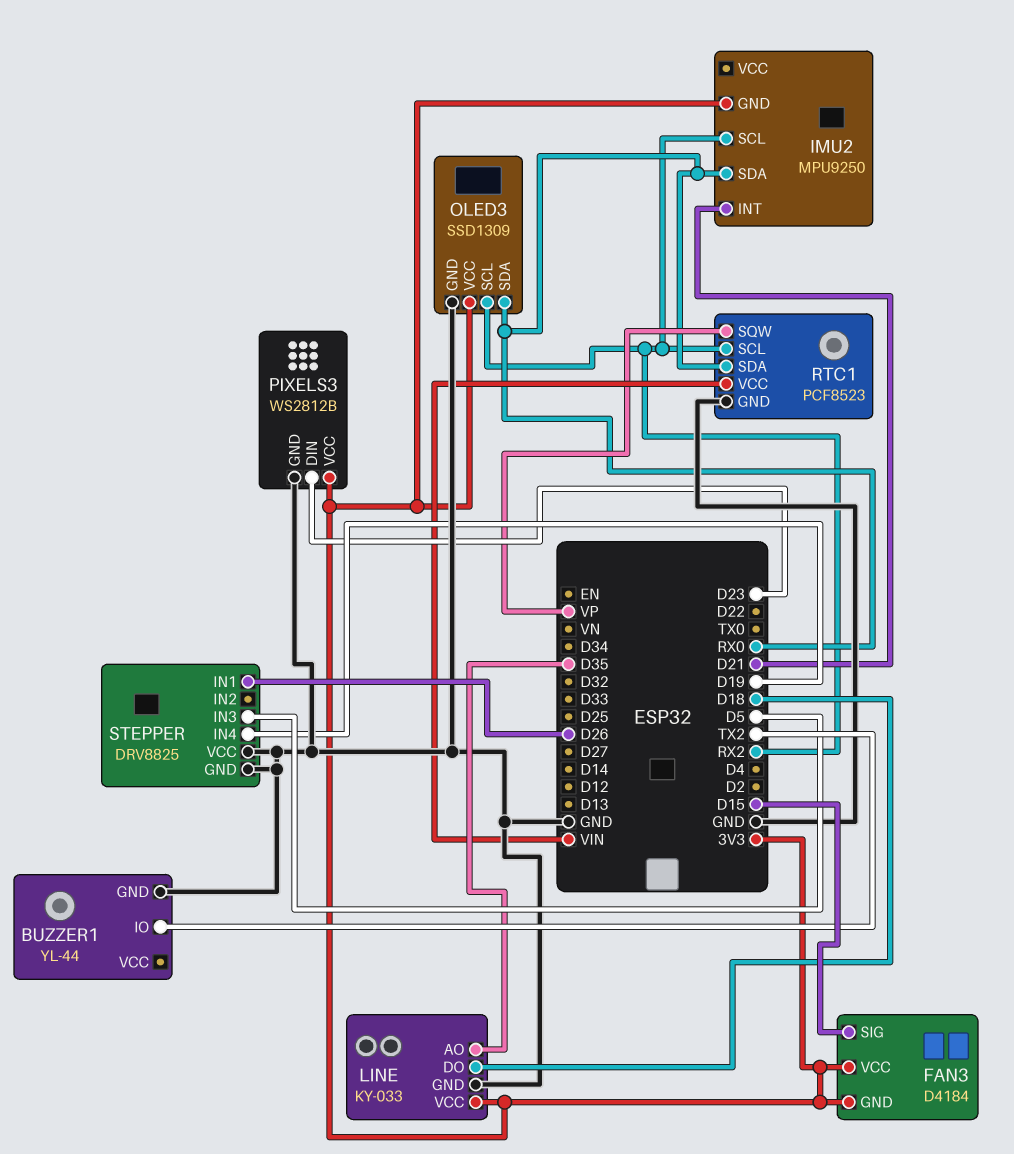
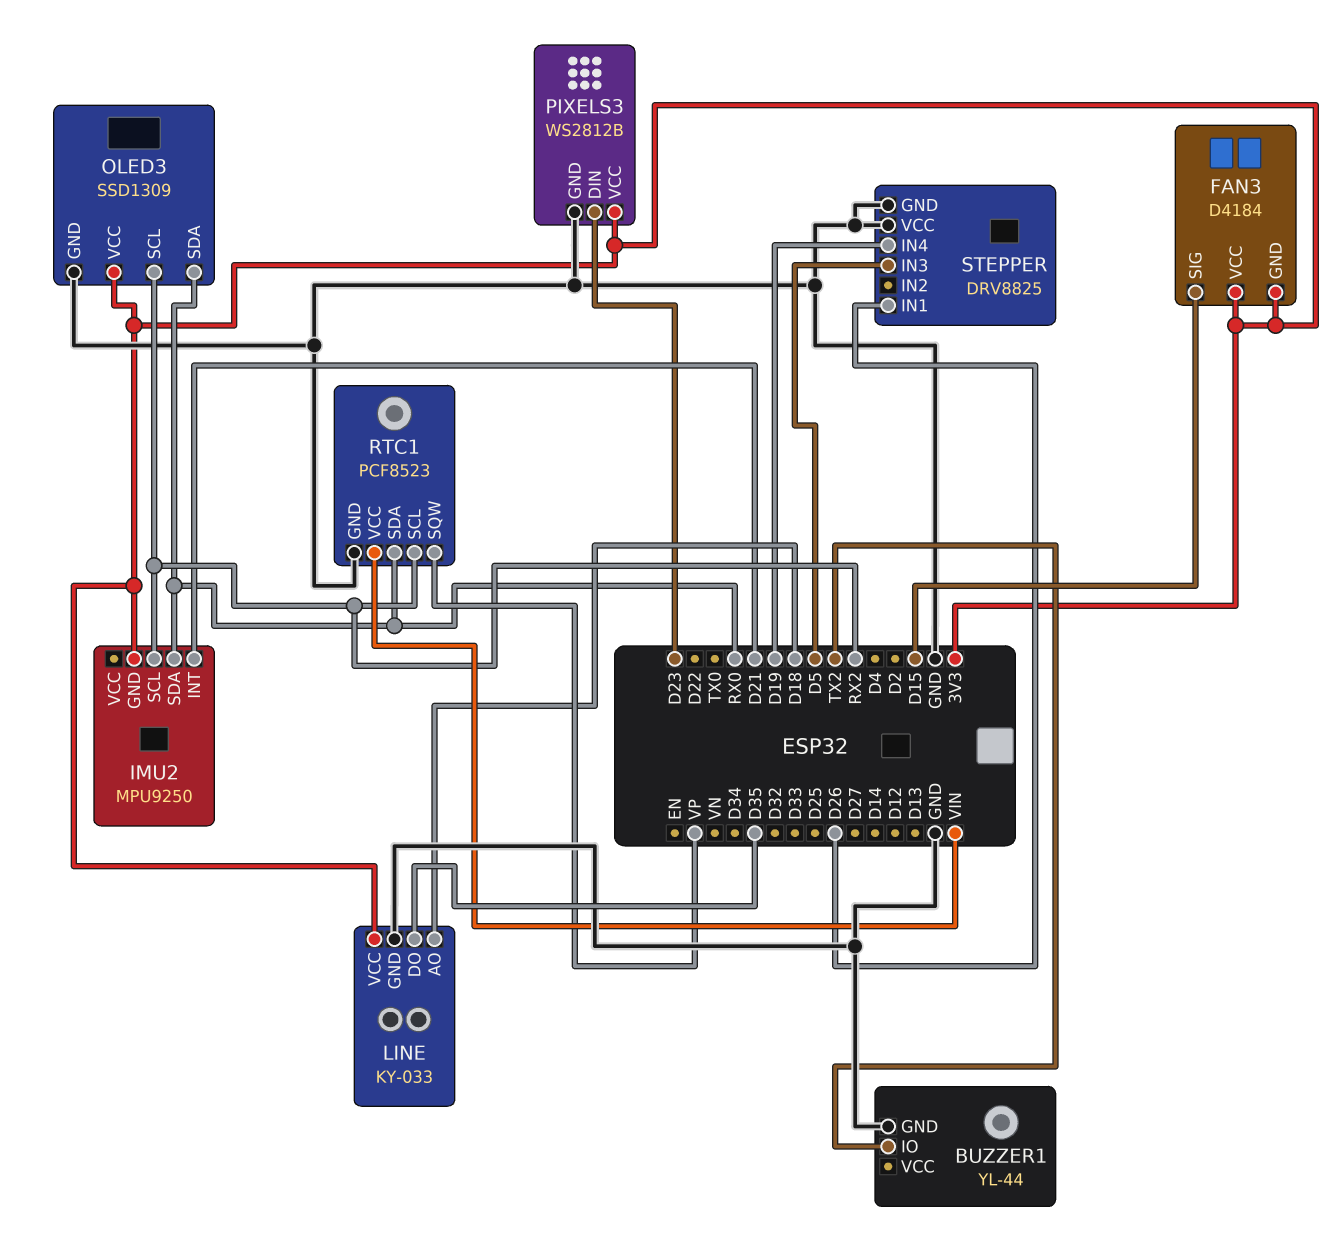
LINE pin AO: D35 -> D18
LINE pin DO: D18 -> D35

